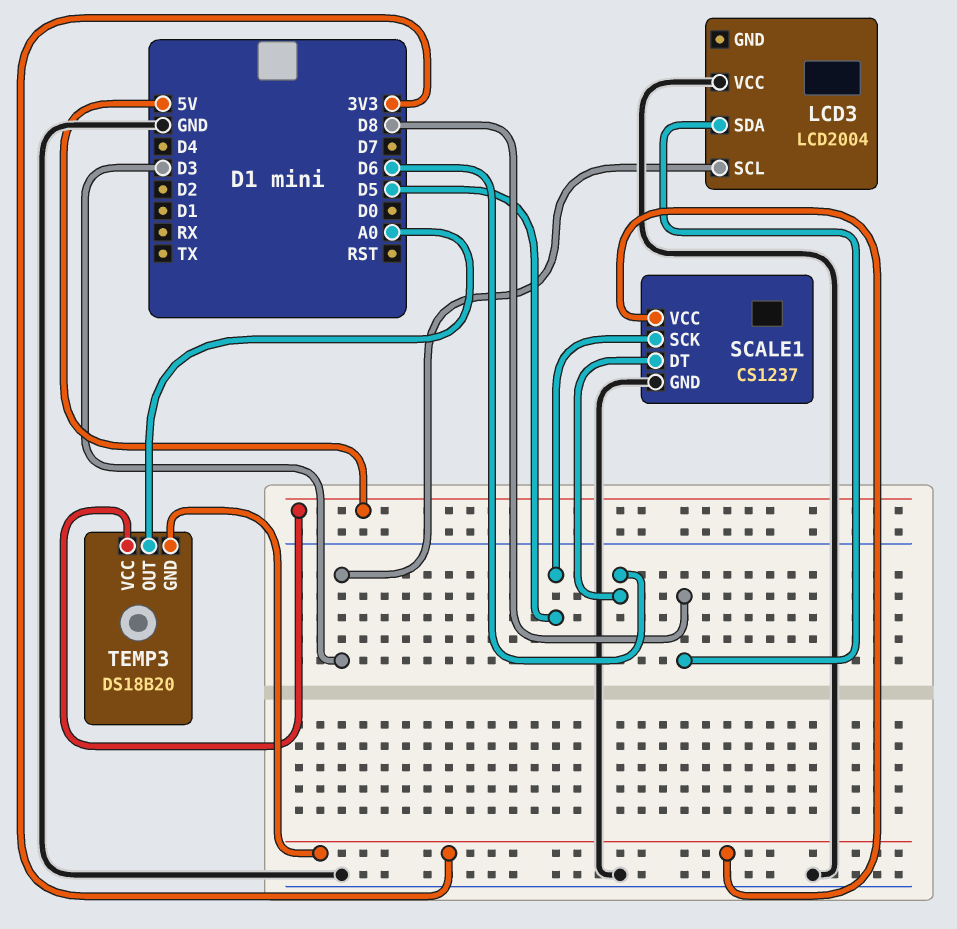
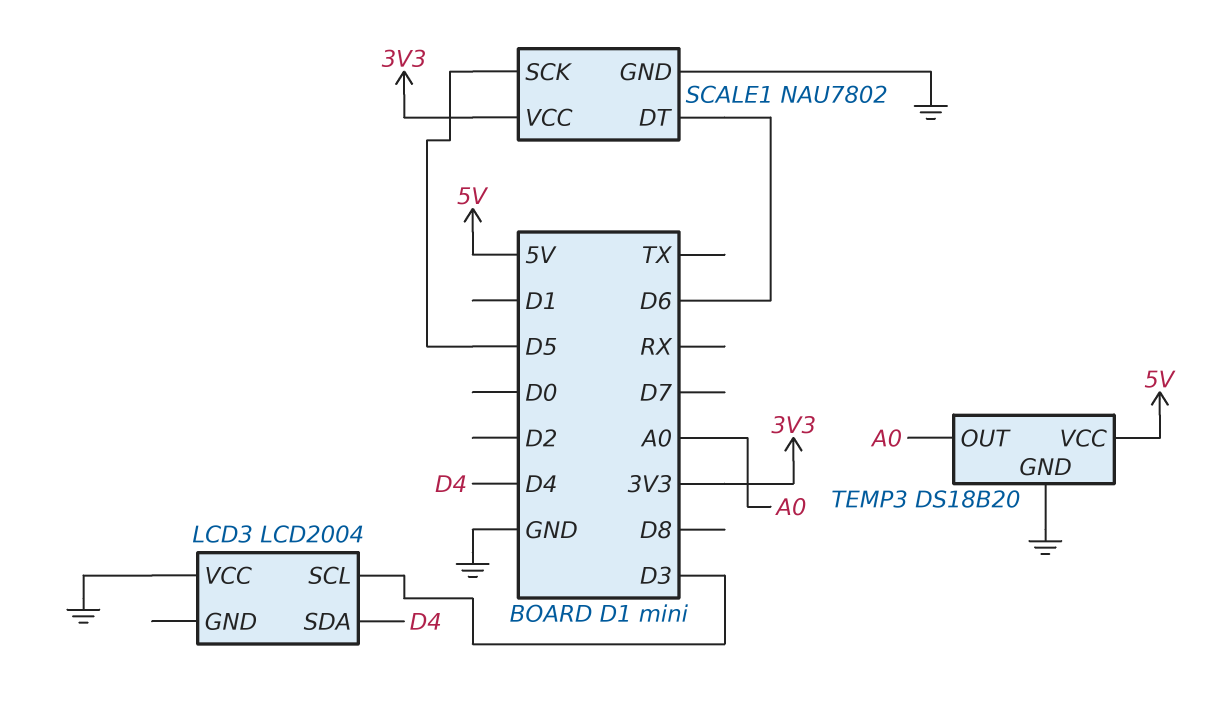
LCD3 pin SDA: D8 -> D4
SCALE1: CS1237 -> NAU7802
TEMP3 pin GND: 3V3 -> GND

